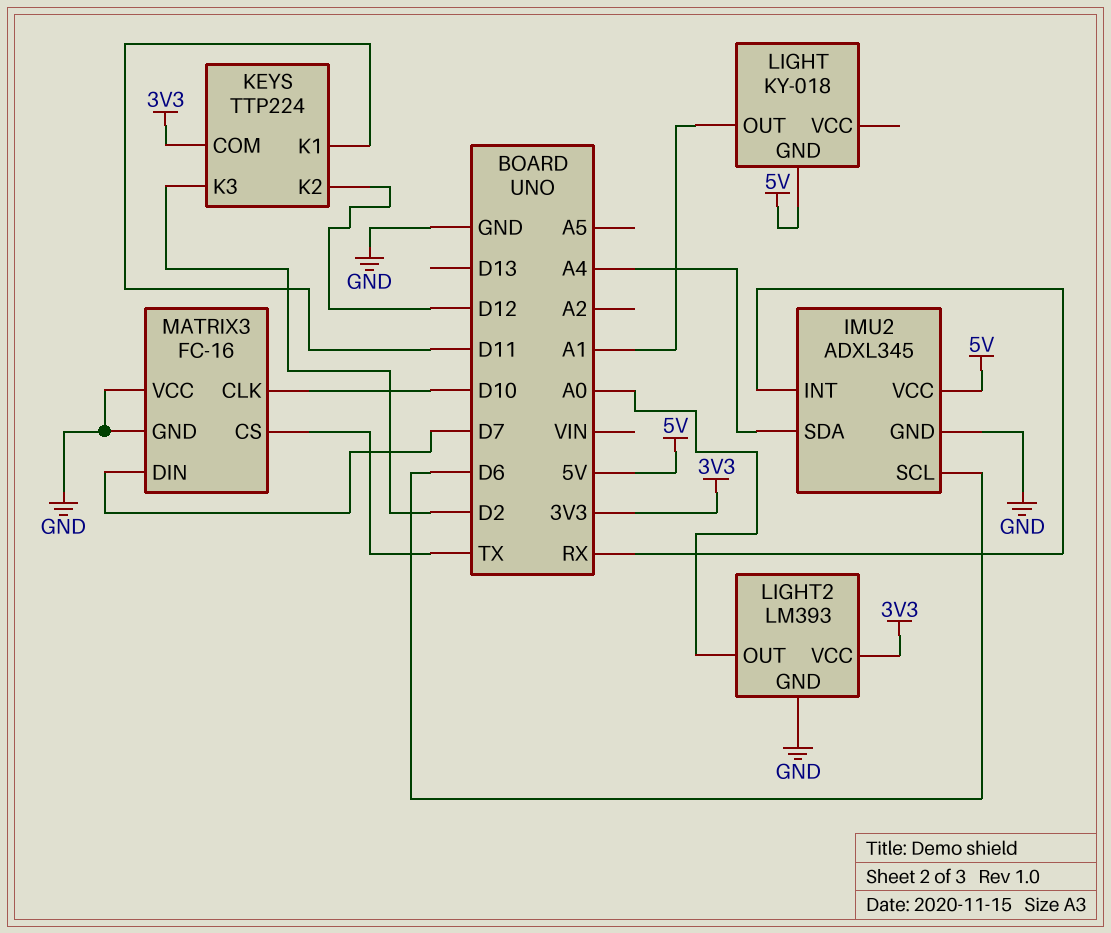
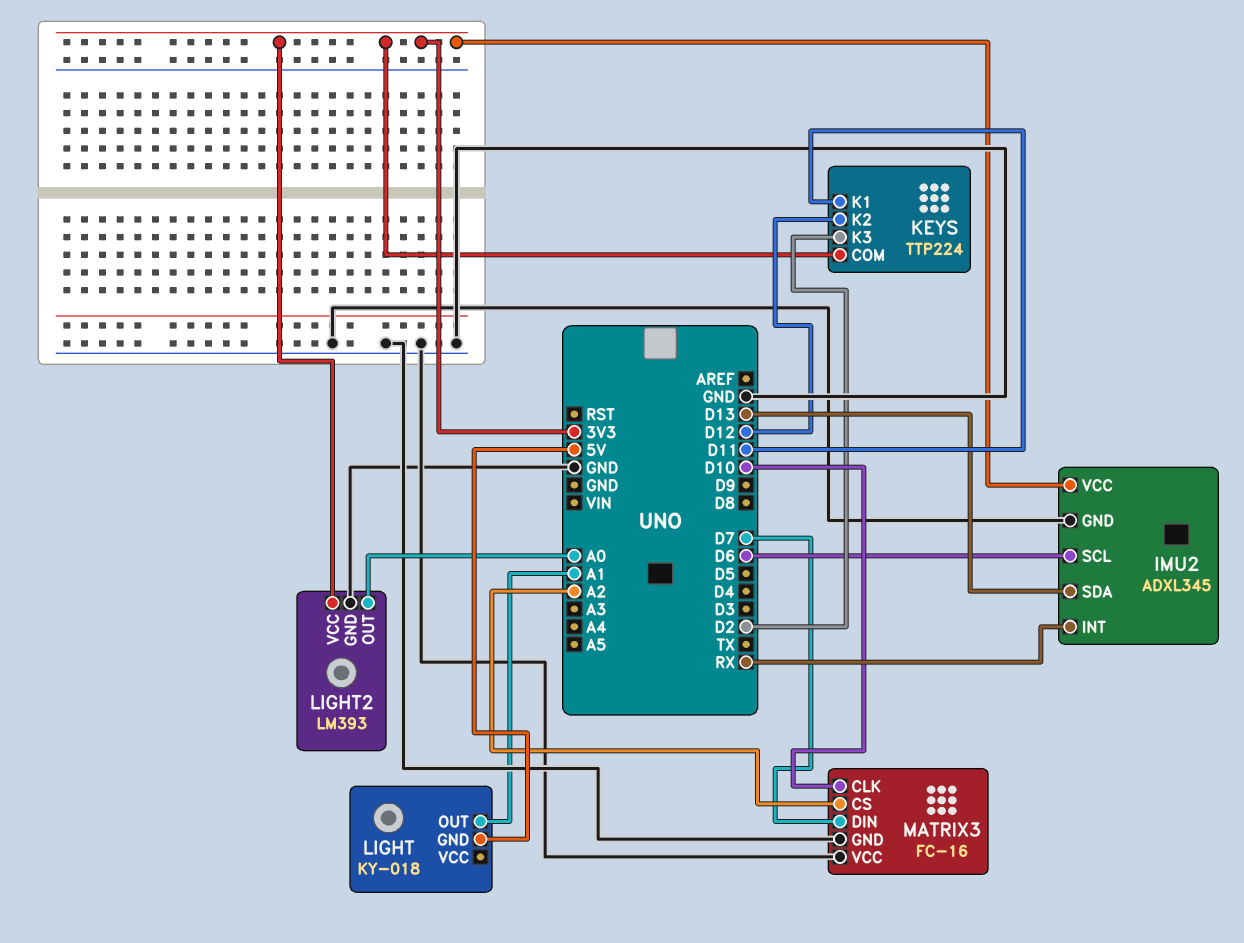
IMU2 pin SDA: A4 -> D13
IMU2 pin VCC: 5V -> 3V3
MATRIX3 pin CS: TX -> A2

